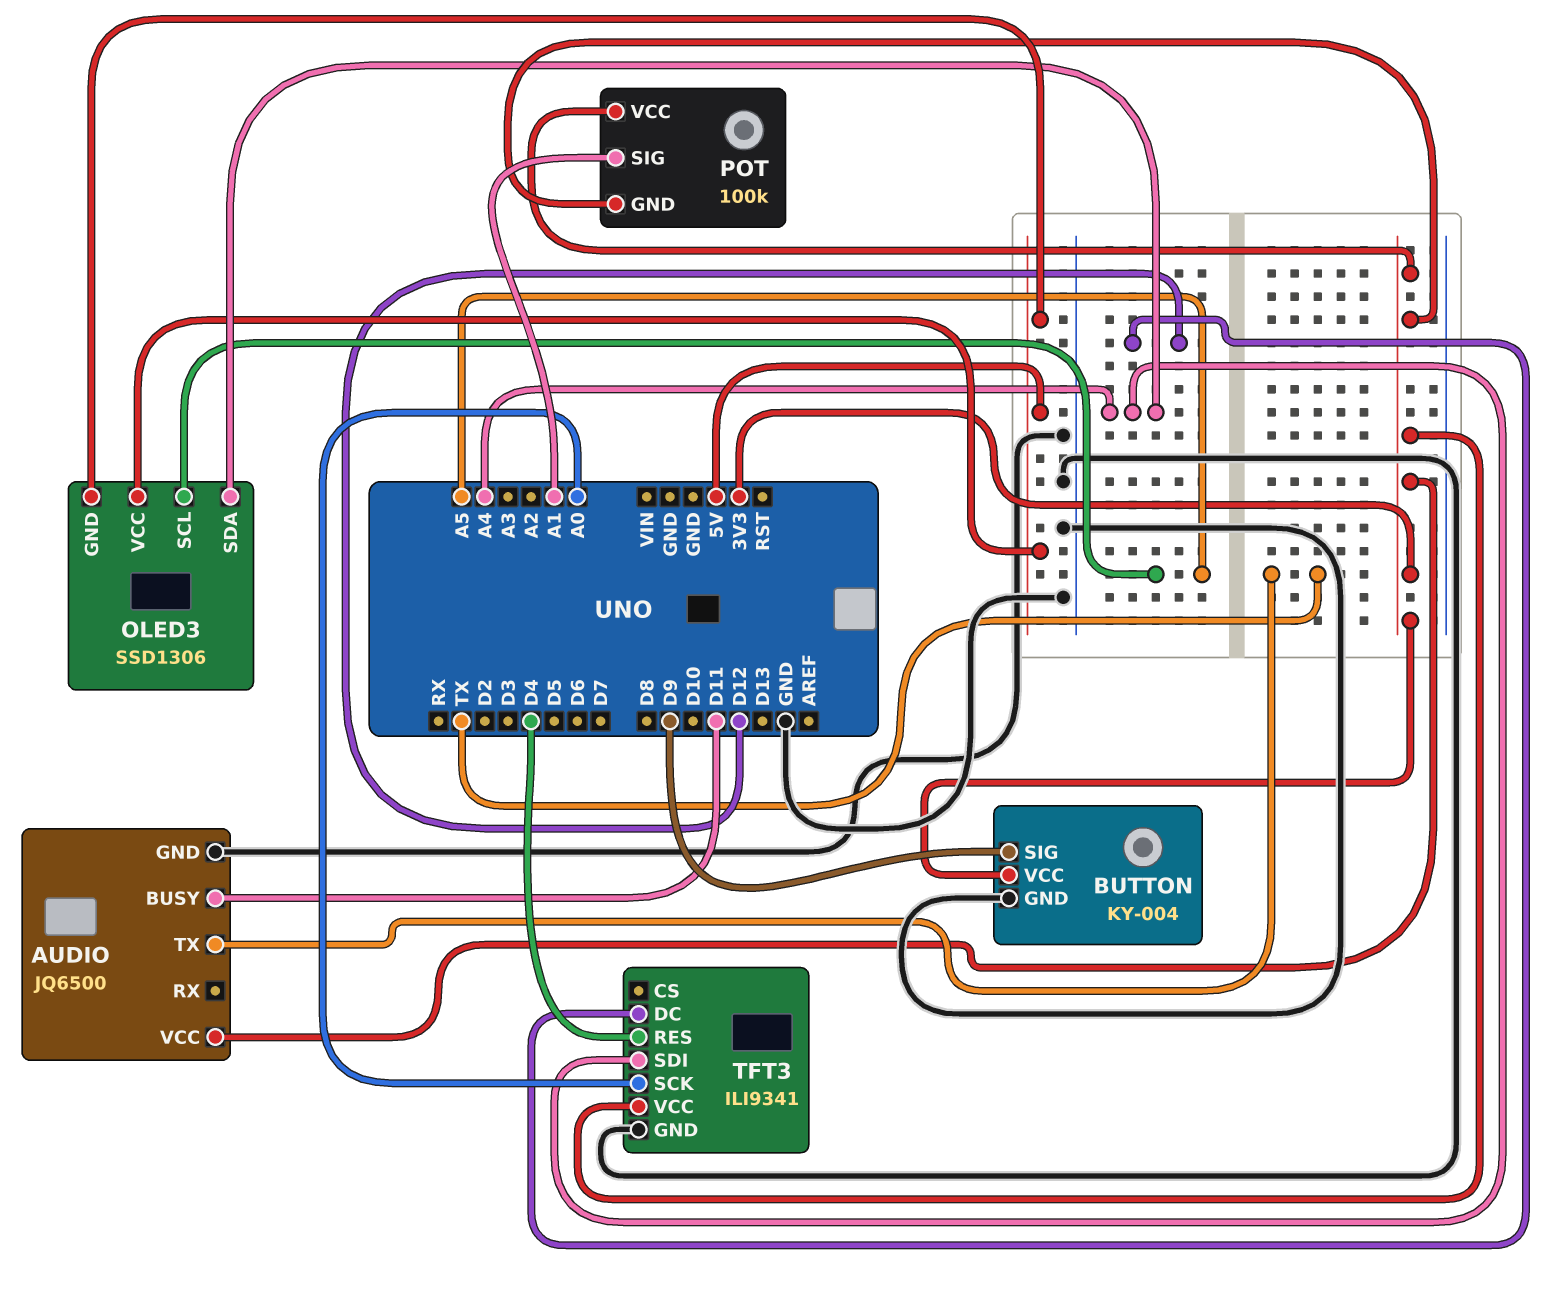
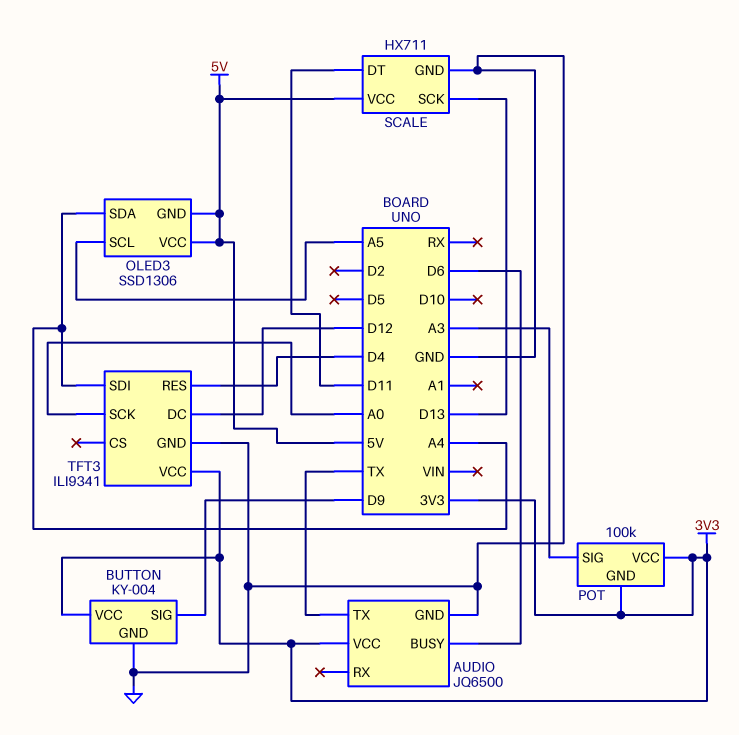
AUDIO pin BUSY: D11 -> D6
POT pin SIG: A1 -> A3
SCALE: none -> HX711
SCALE pin DT: none -> D11
SCALE pin GND: none -> GND
SCALE pin SCK: none -> D13
SCALE pin VCC: none -> 5V

